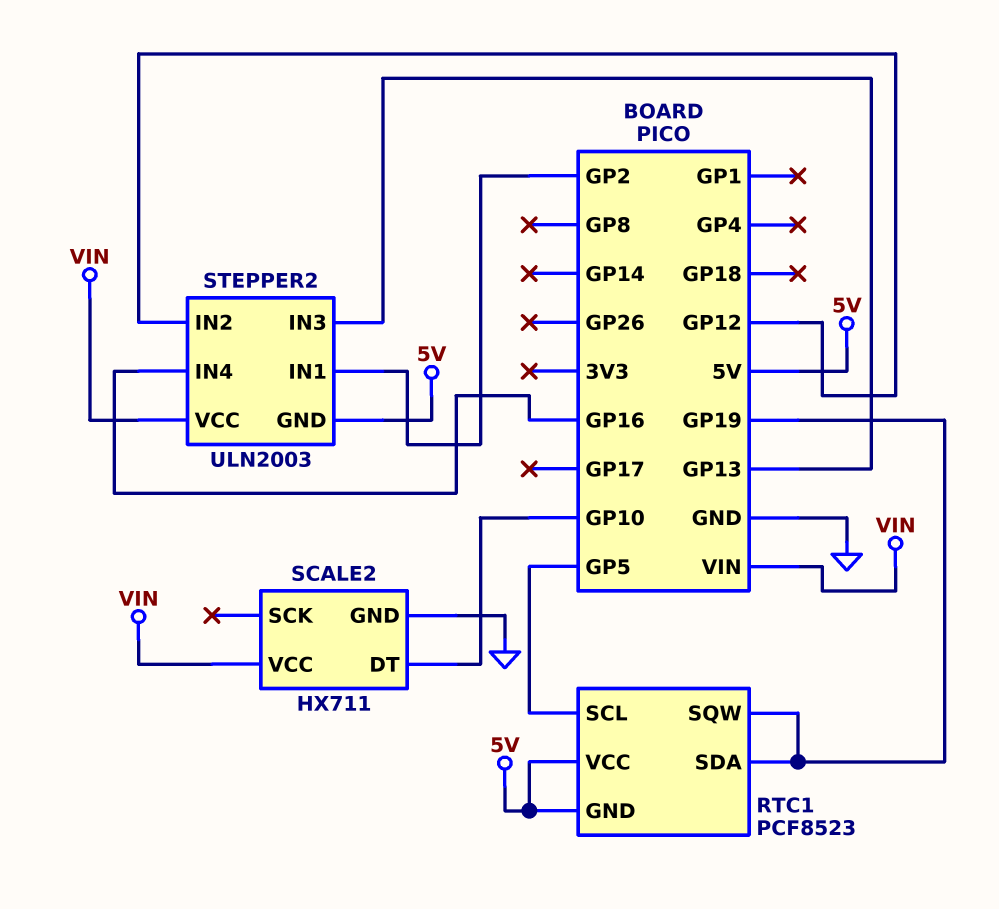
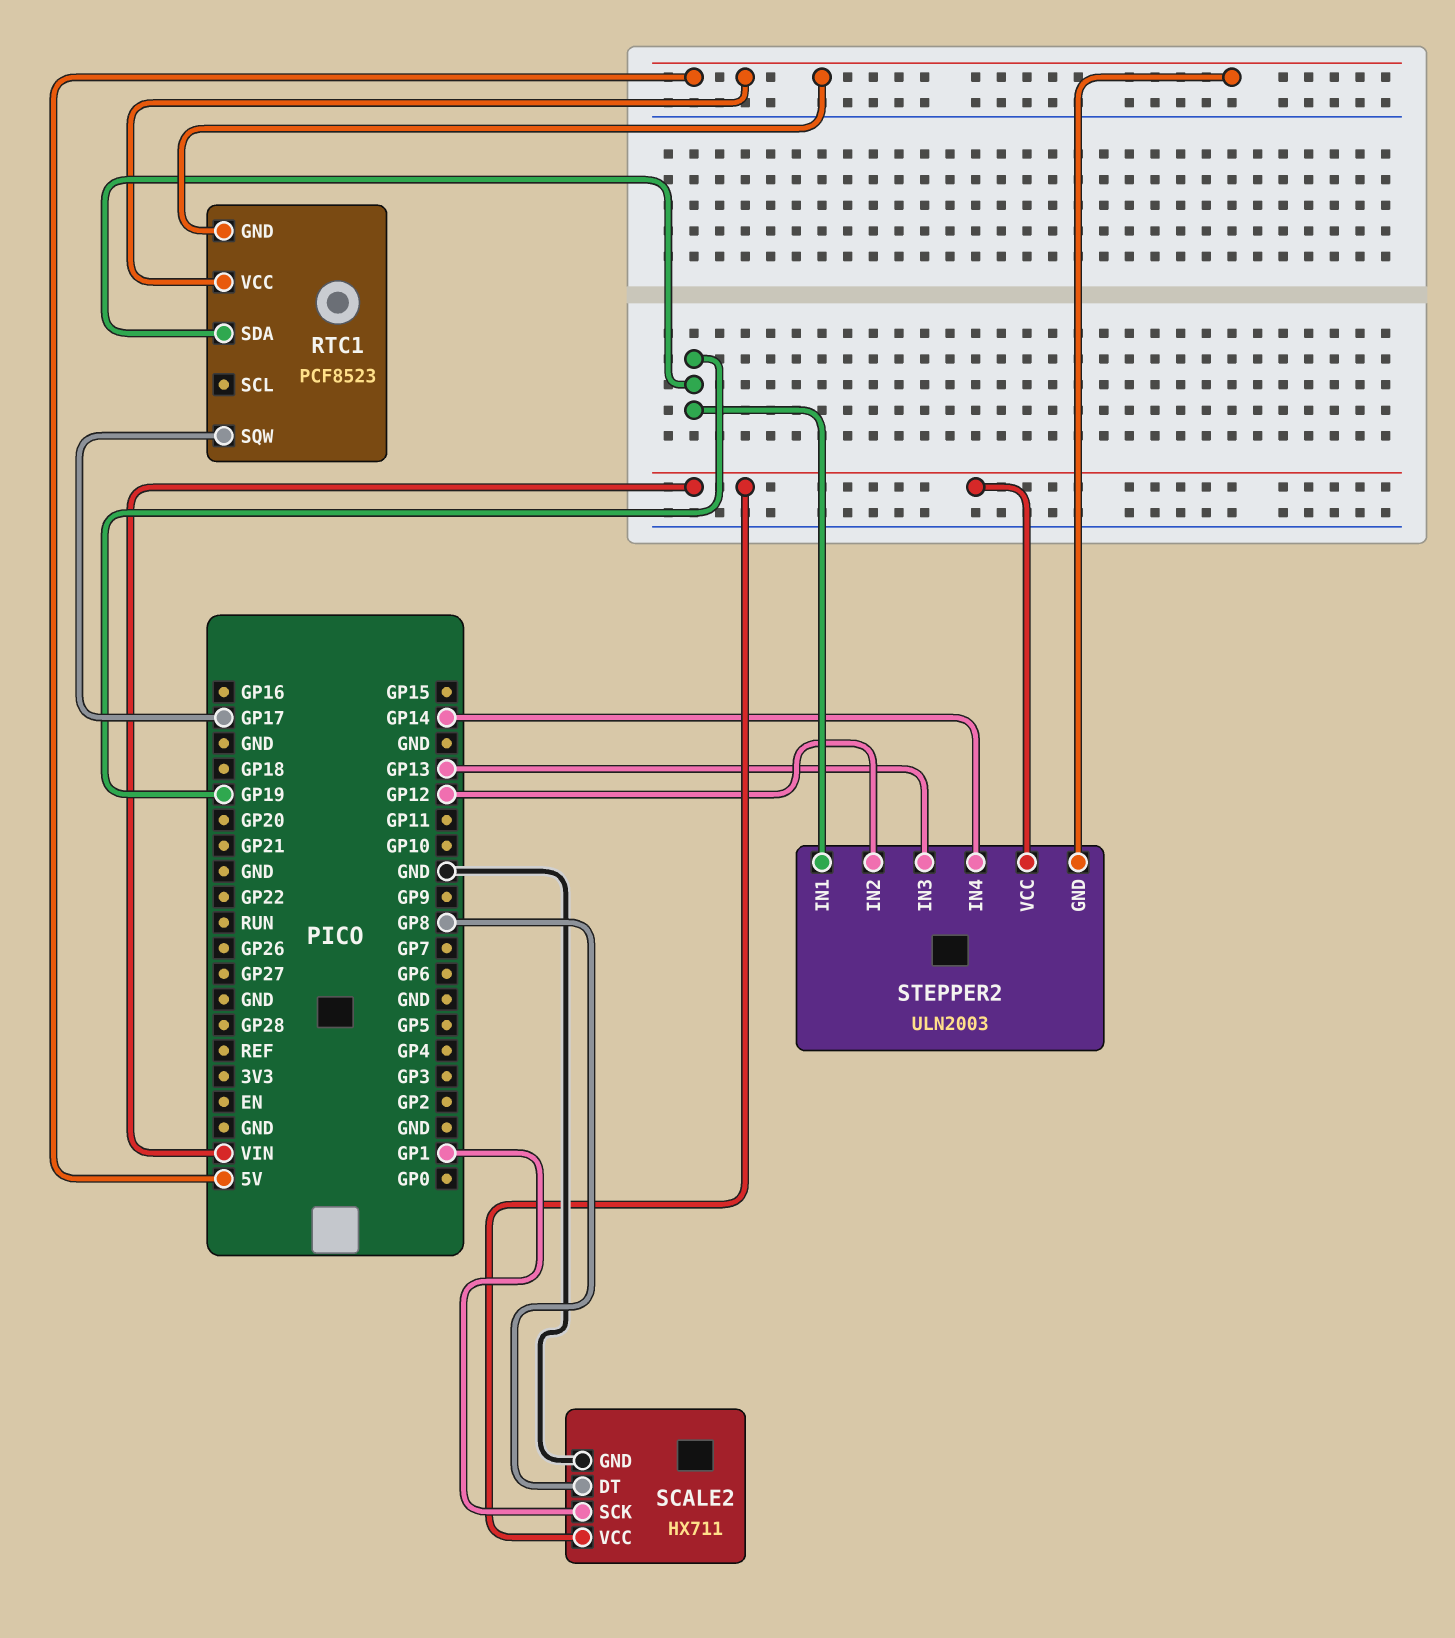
RTC1 pin SCL: GP5 -> none
RTC1 pin SQW: GP19 -> GP17
SCALE2 pin DT: GP10 -> GP8
SCALE2 pin SCK: none -> GP1
STEPPER2 pin IN1: GP2 -> GP19
STEPPER2 pin IN4: GP16 -> GP14

